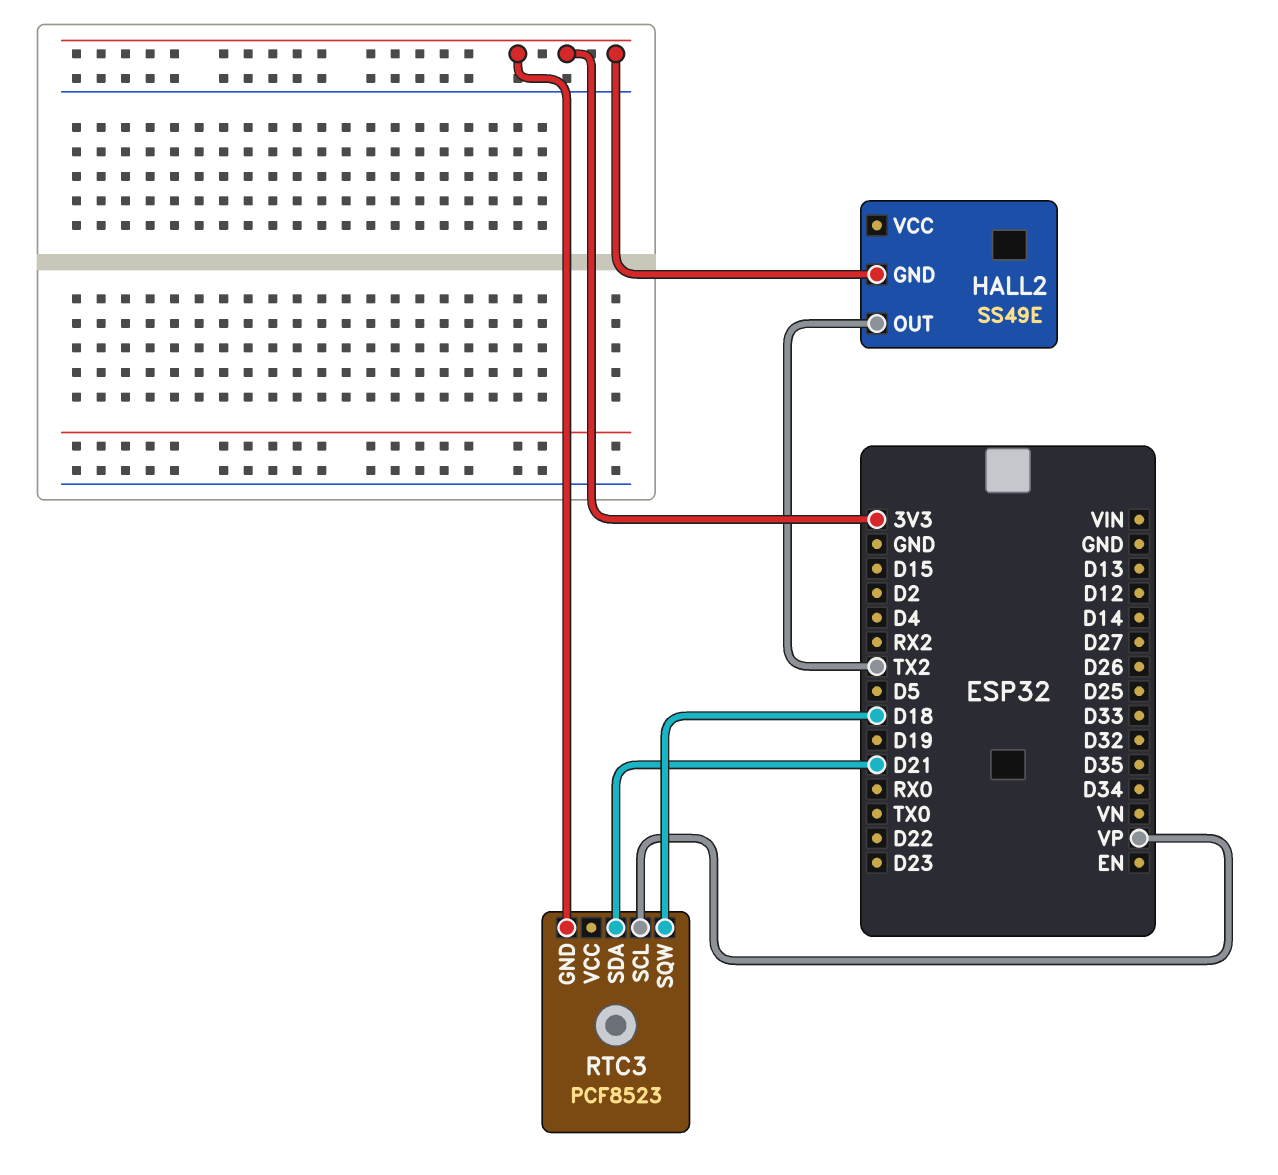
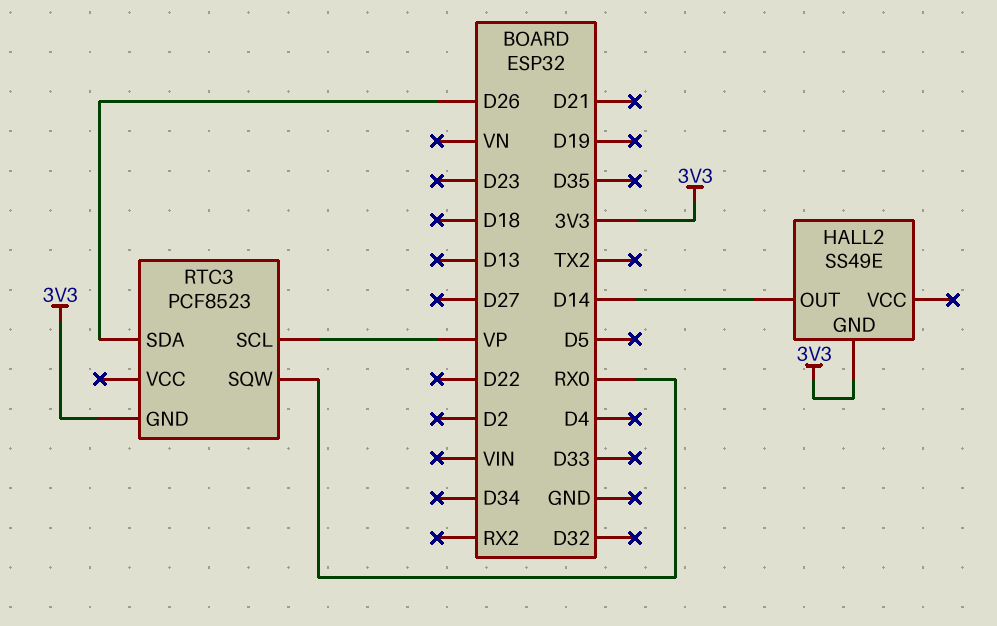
HALL2 pin OUT: TX2 -> D14
RTC3 pin SDA: D21 -> D26
RTC3 pin SQW: D18 -> RX0

